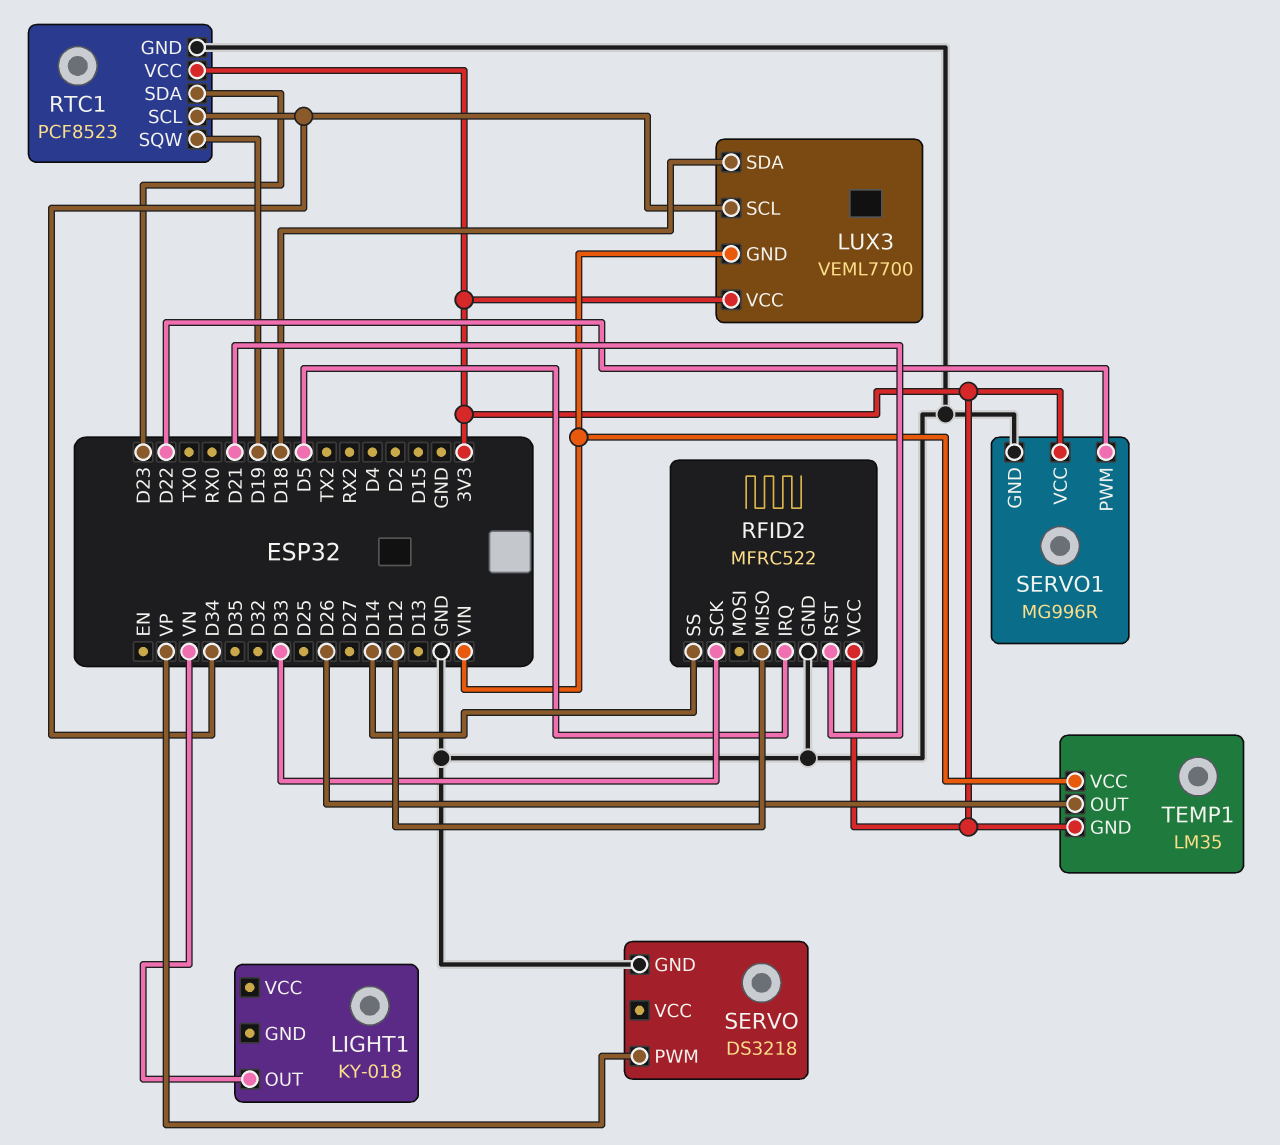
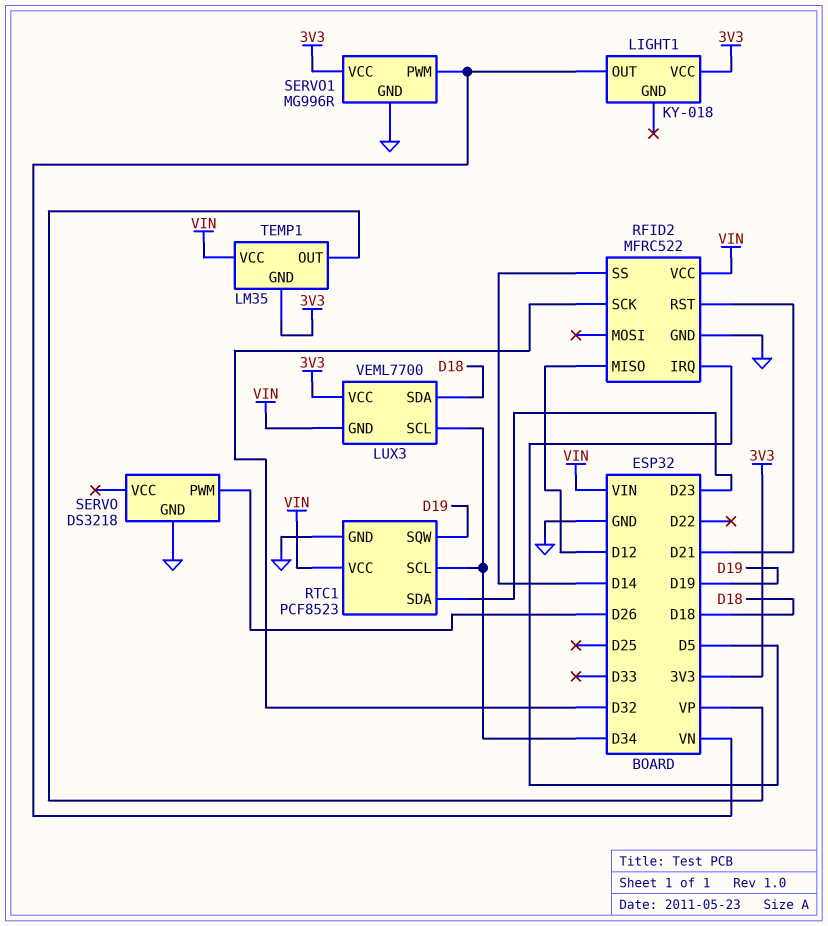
LIGHT1 pin VCC: none -> 3V3
RFID2 pin SCK: D33 -> D32
RFID2 pin VCC: 3V3 -> VIN
RTC1 pin VCC: 3V3 -> VIN
SERVO pin PWM: VP -> D26
SERVO1 pin PWM: D22 -> VN
TEMP1 pin OUT: D26 -> VP

